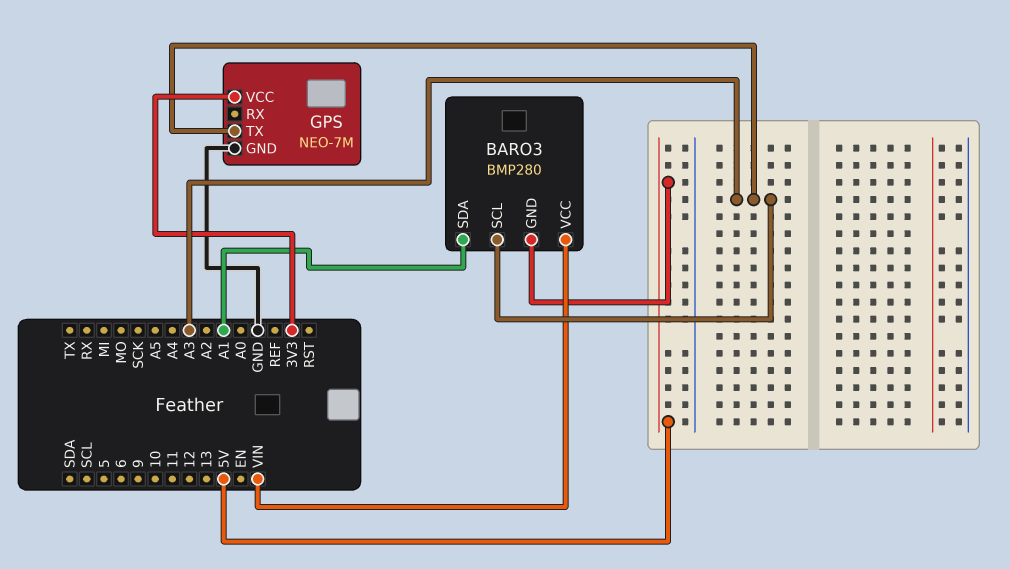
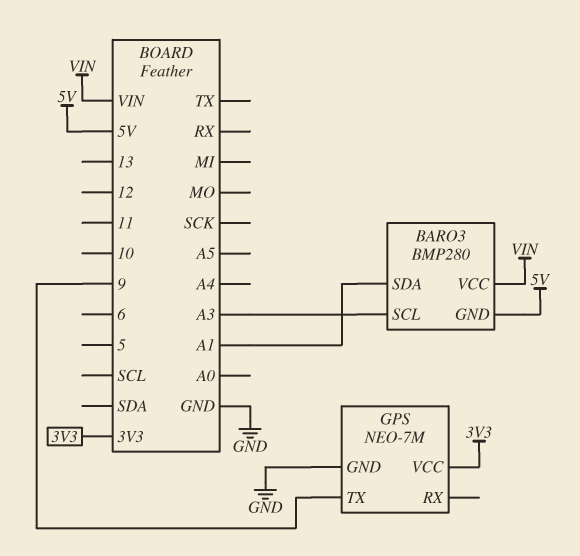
GPS pin TX: A3 -> 9

